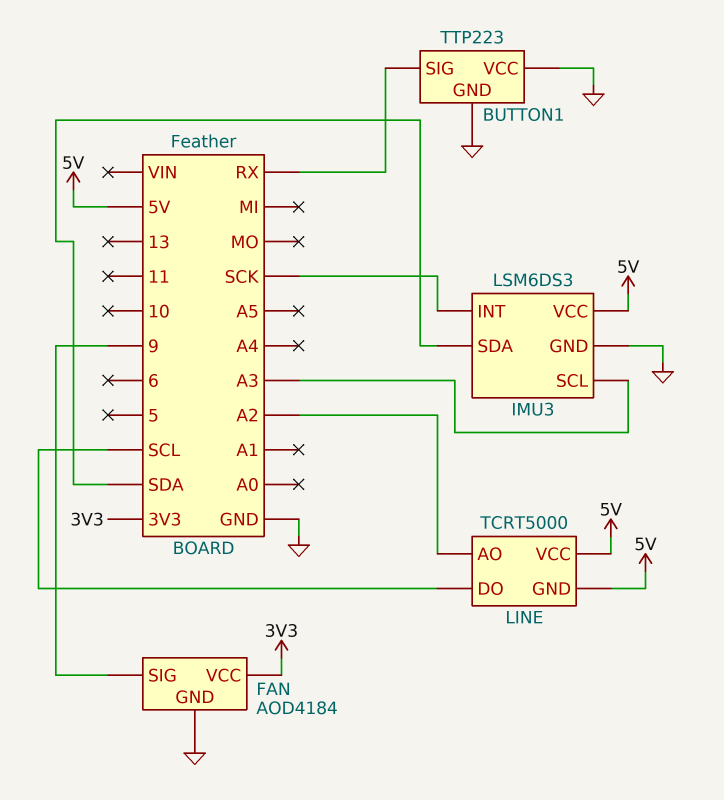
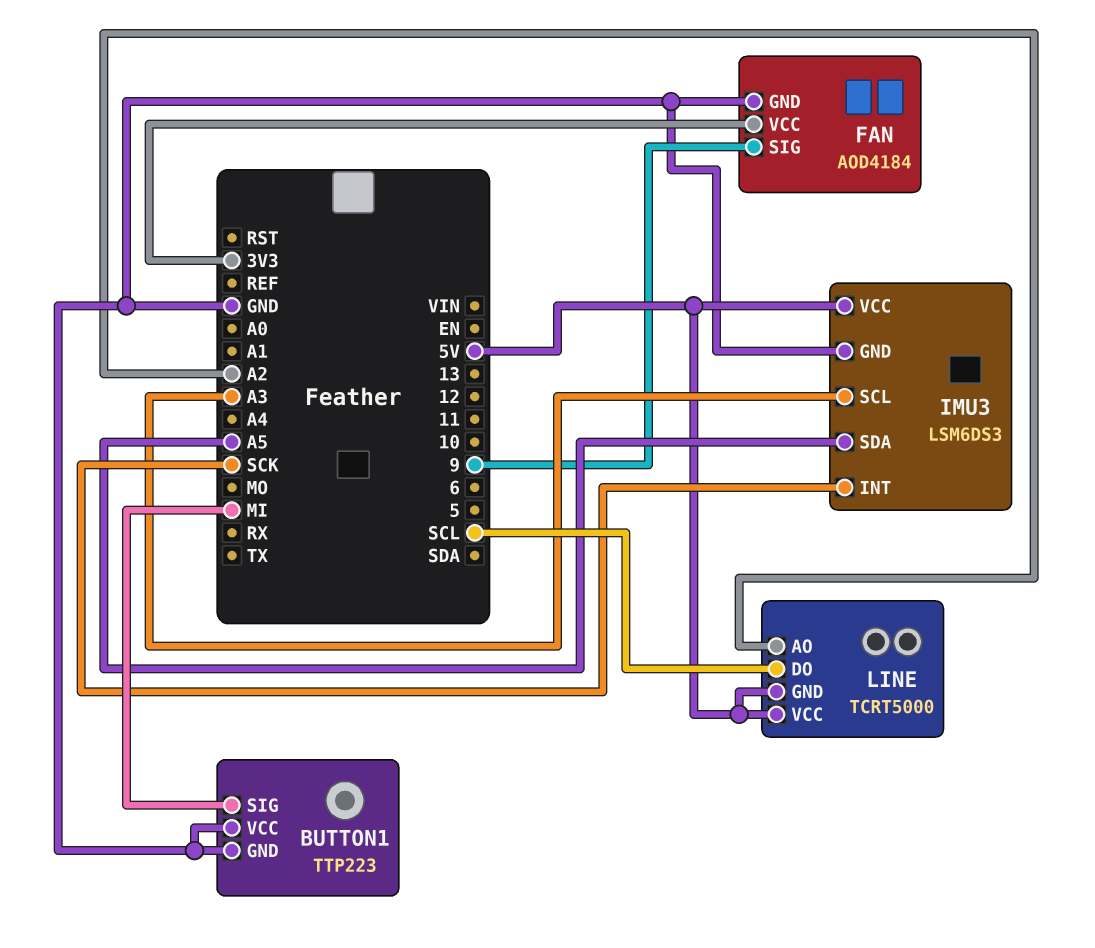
BUTTON1 pin SIG: RX -> MI
IMU3 pin SDA: SDA -> A5

